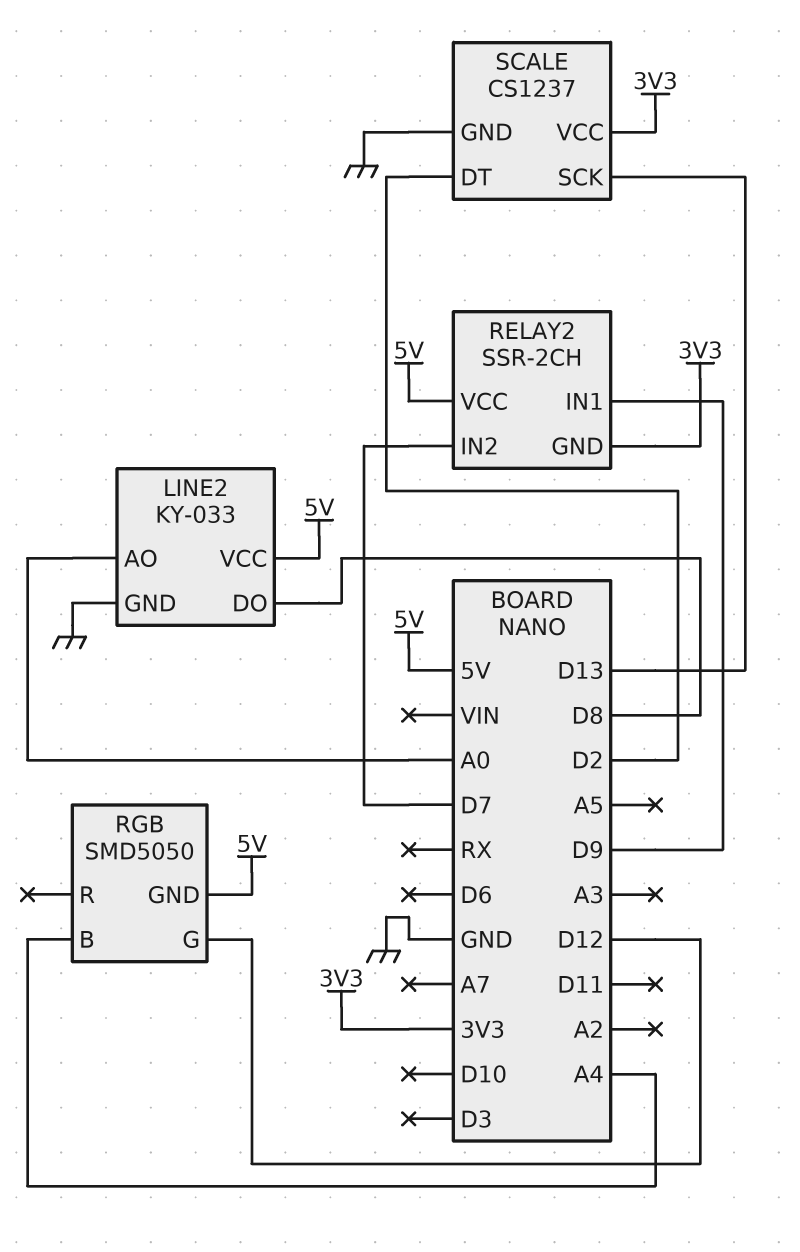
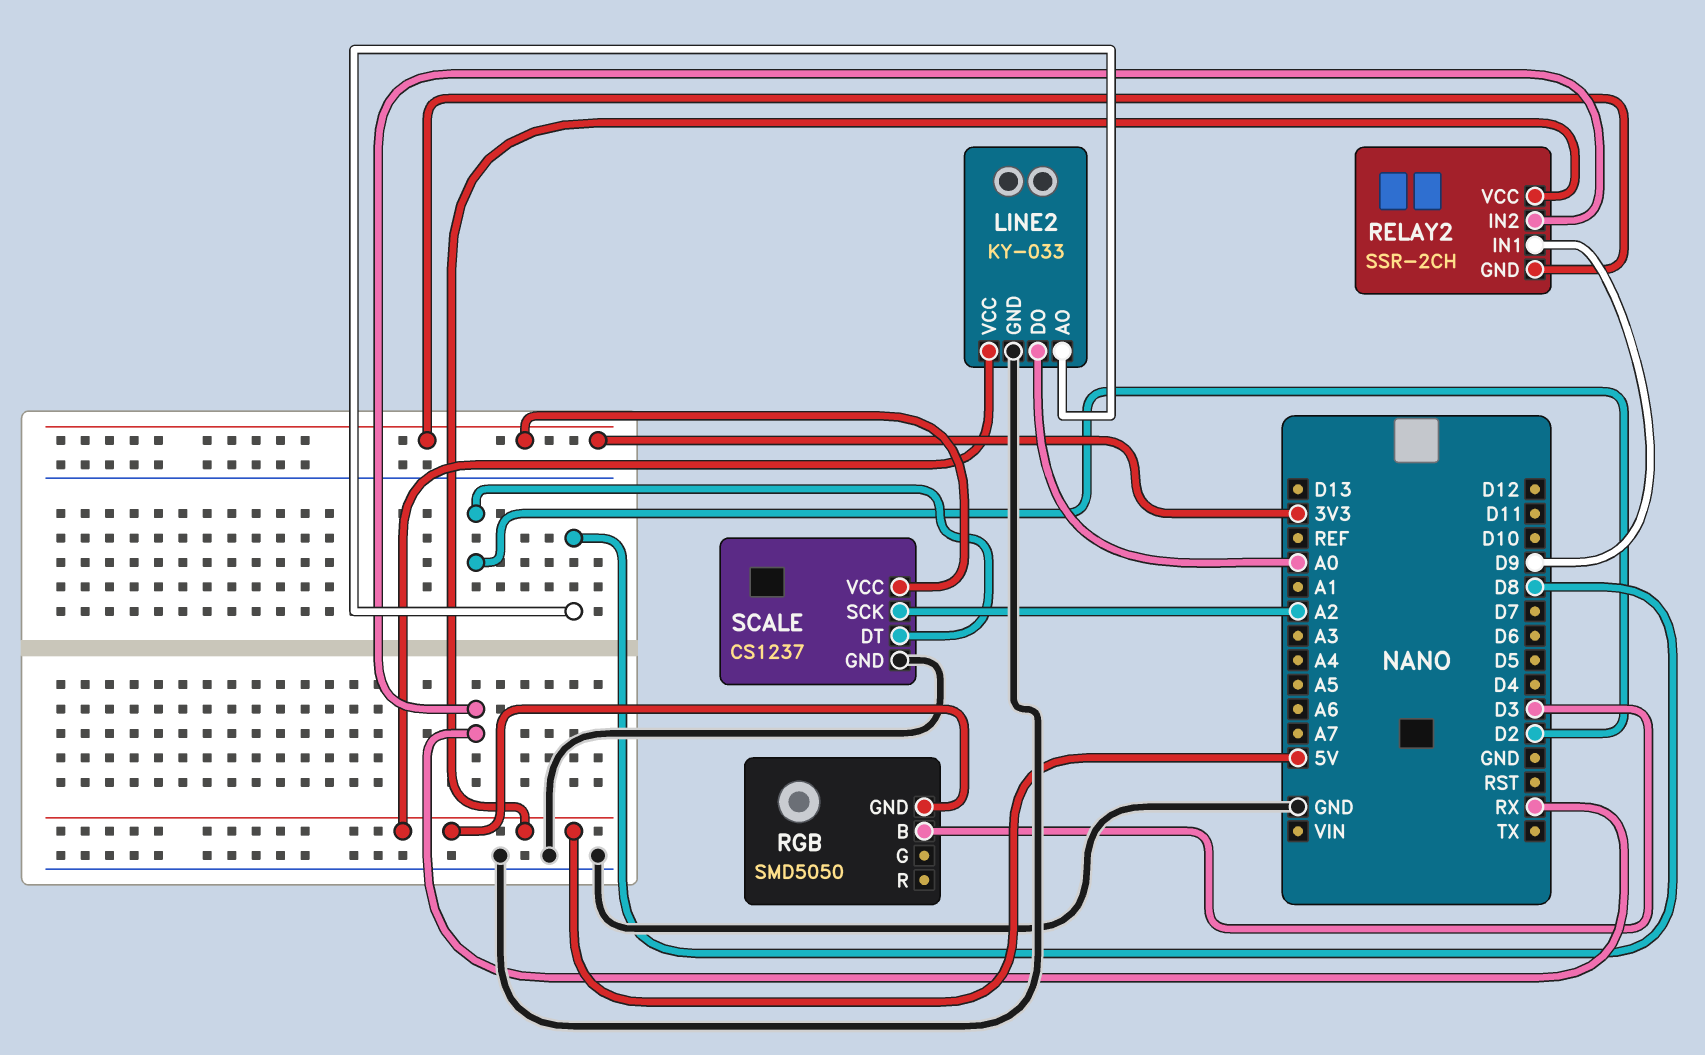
LINE2 pin AO: A0 -> D8
LINE2 pin DO: D8 -> A0
RELAY2 pin IN2: D7 -> RX
RGB pin B: A4 -> D3
RGB pin G: D12 -> none
SCALE pin SCK: D13 -> A2

